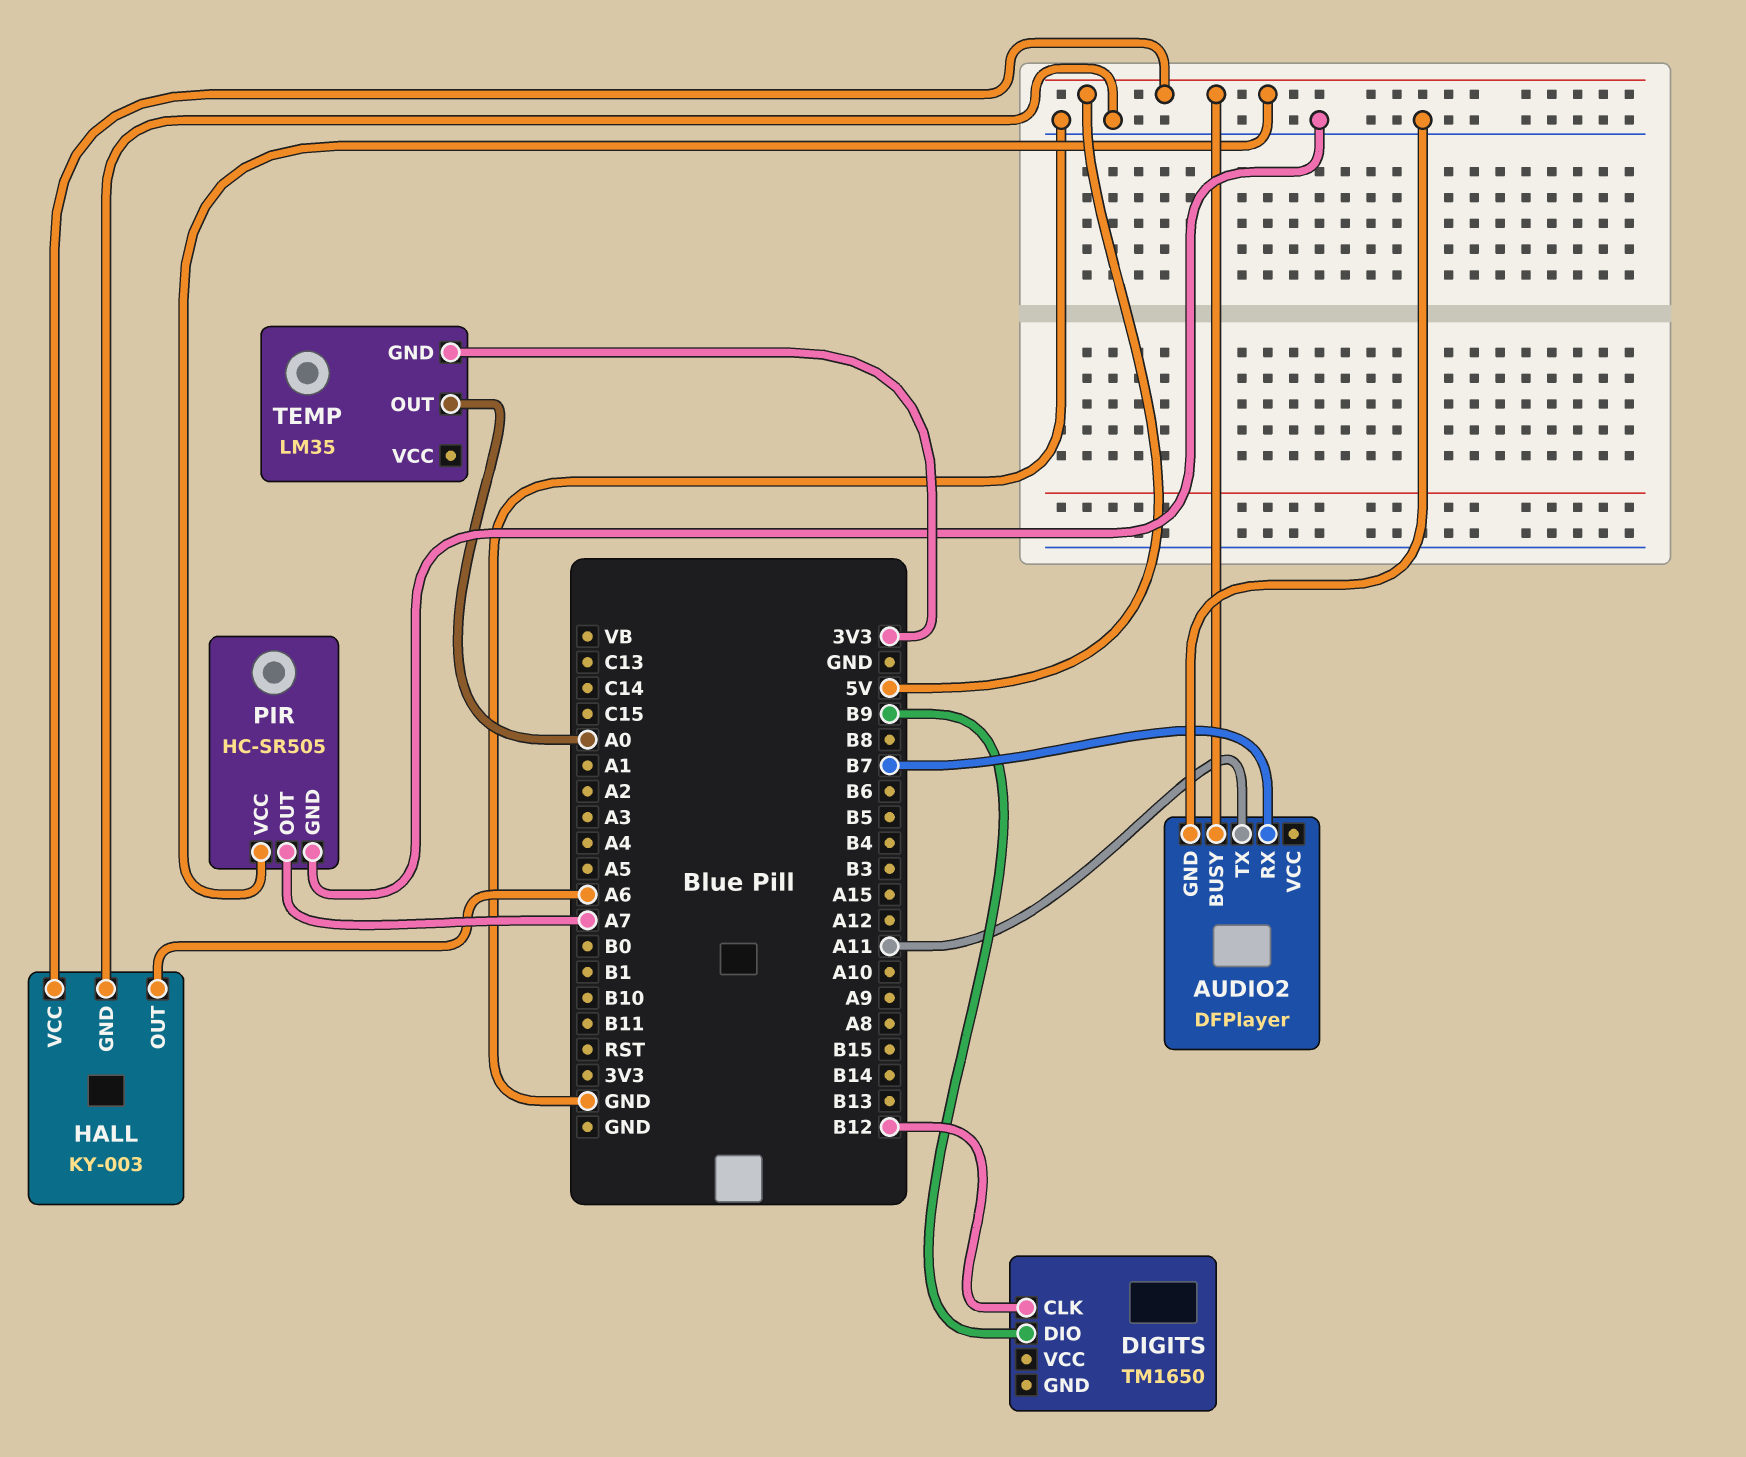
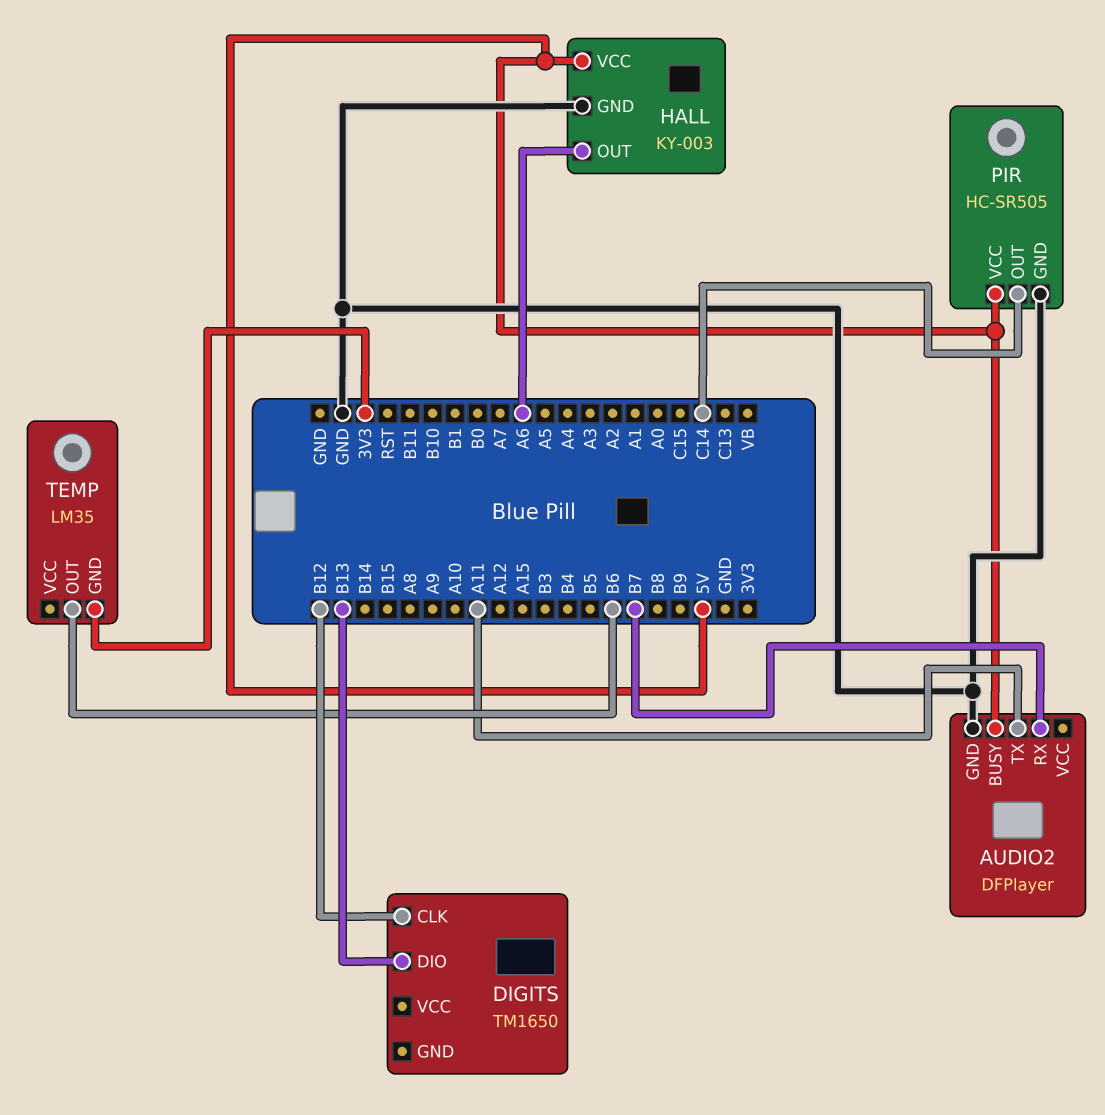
DIGITS pin DIO: B9 -> B13
PIR pin OUT: A7 -> C14
TEMP pin OUT: A0 -> B6

